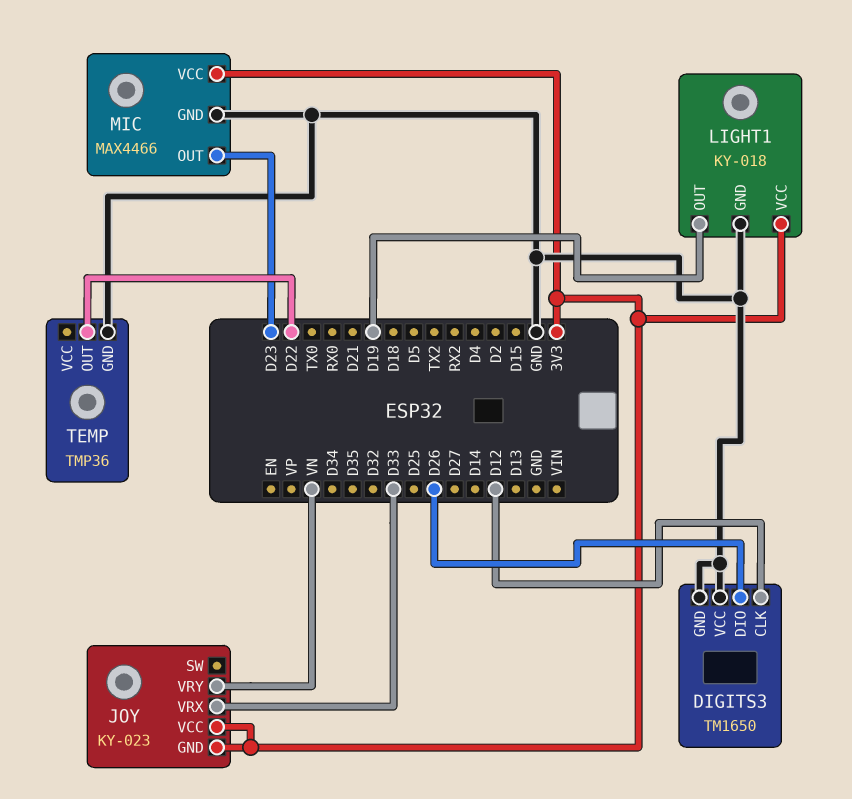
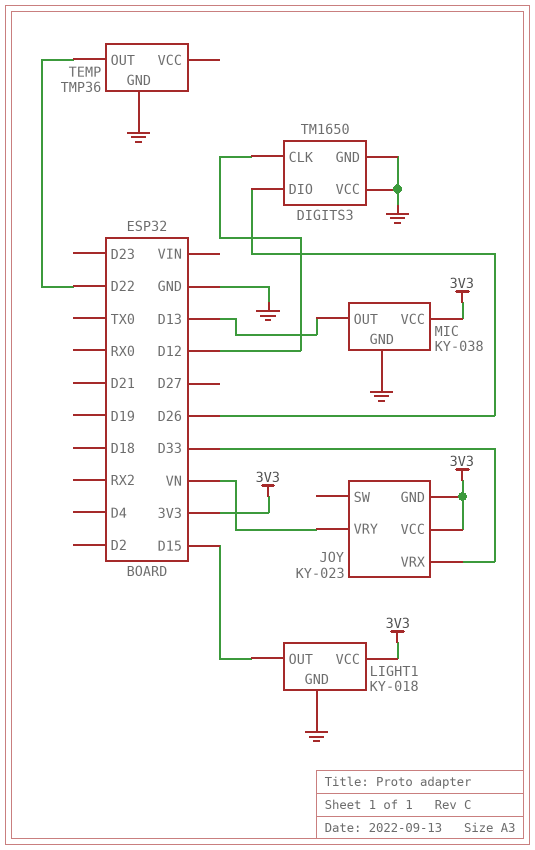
LIGHT1 pin OUT: D19 -> D15
MIC: MAX4466 -> KY-038
MIC pin OUT: D23 -> D13

